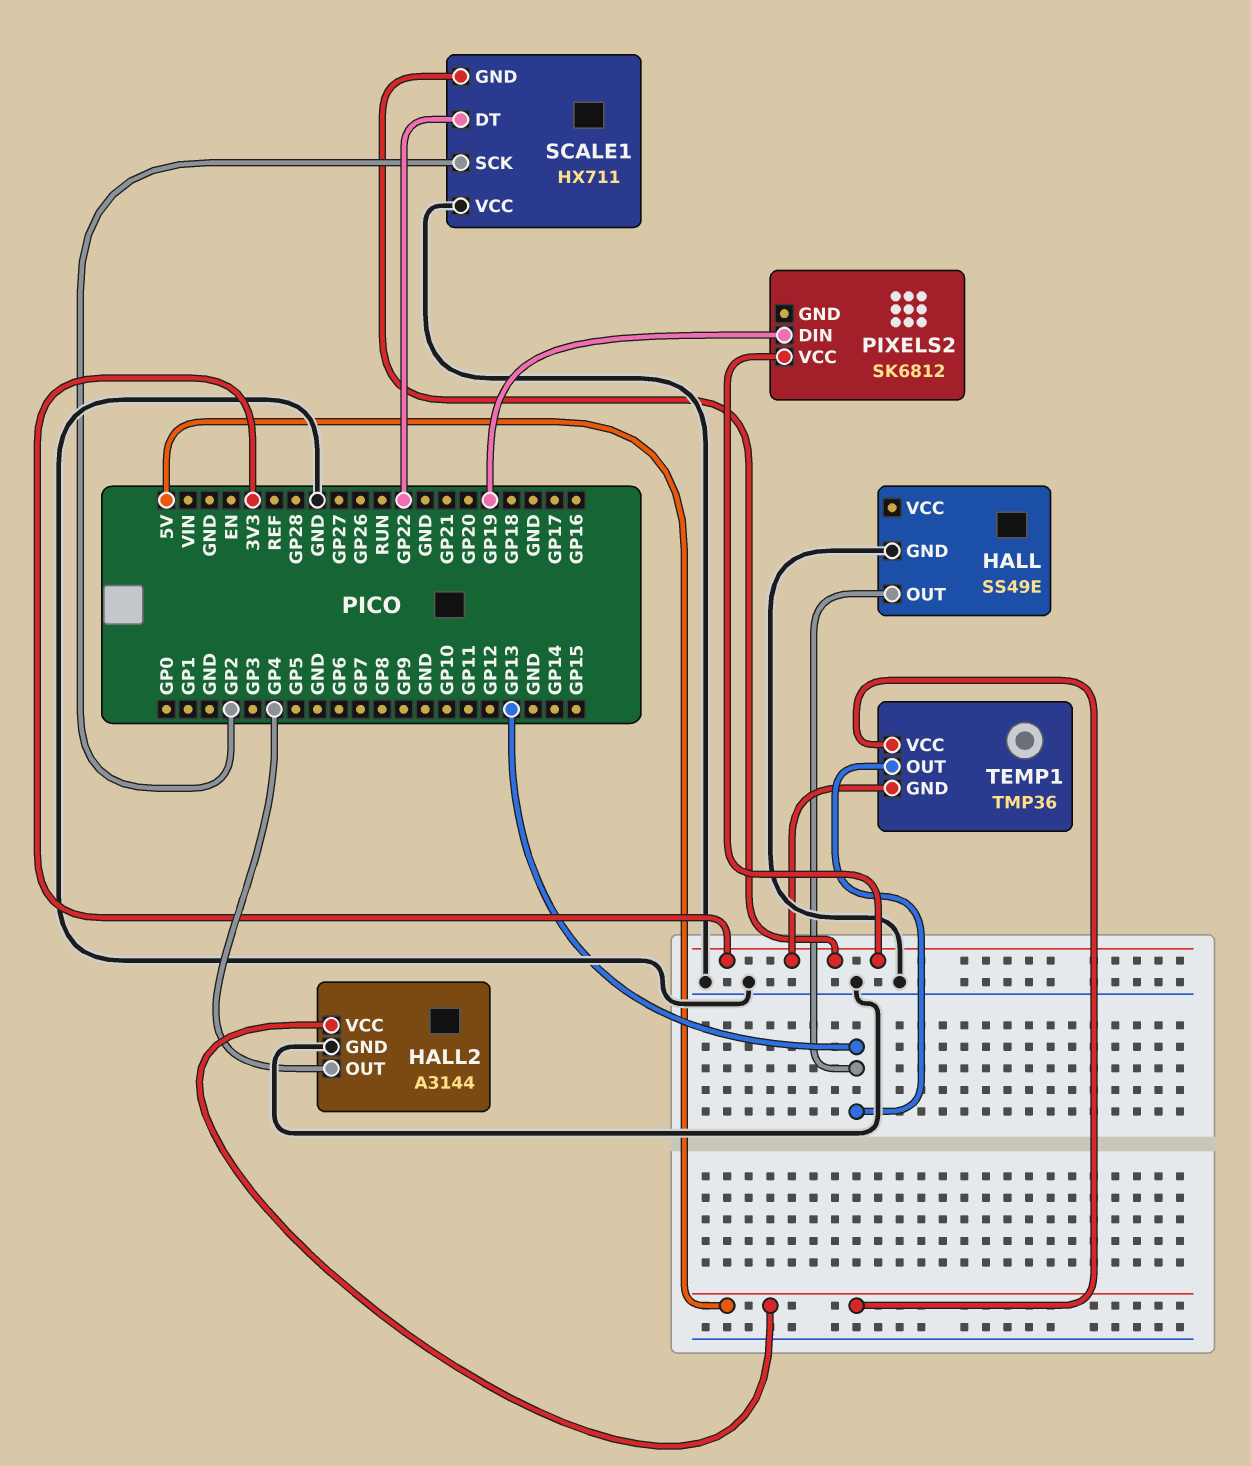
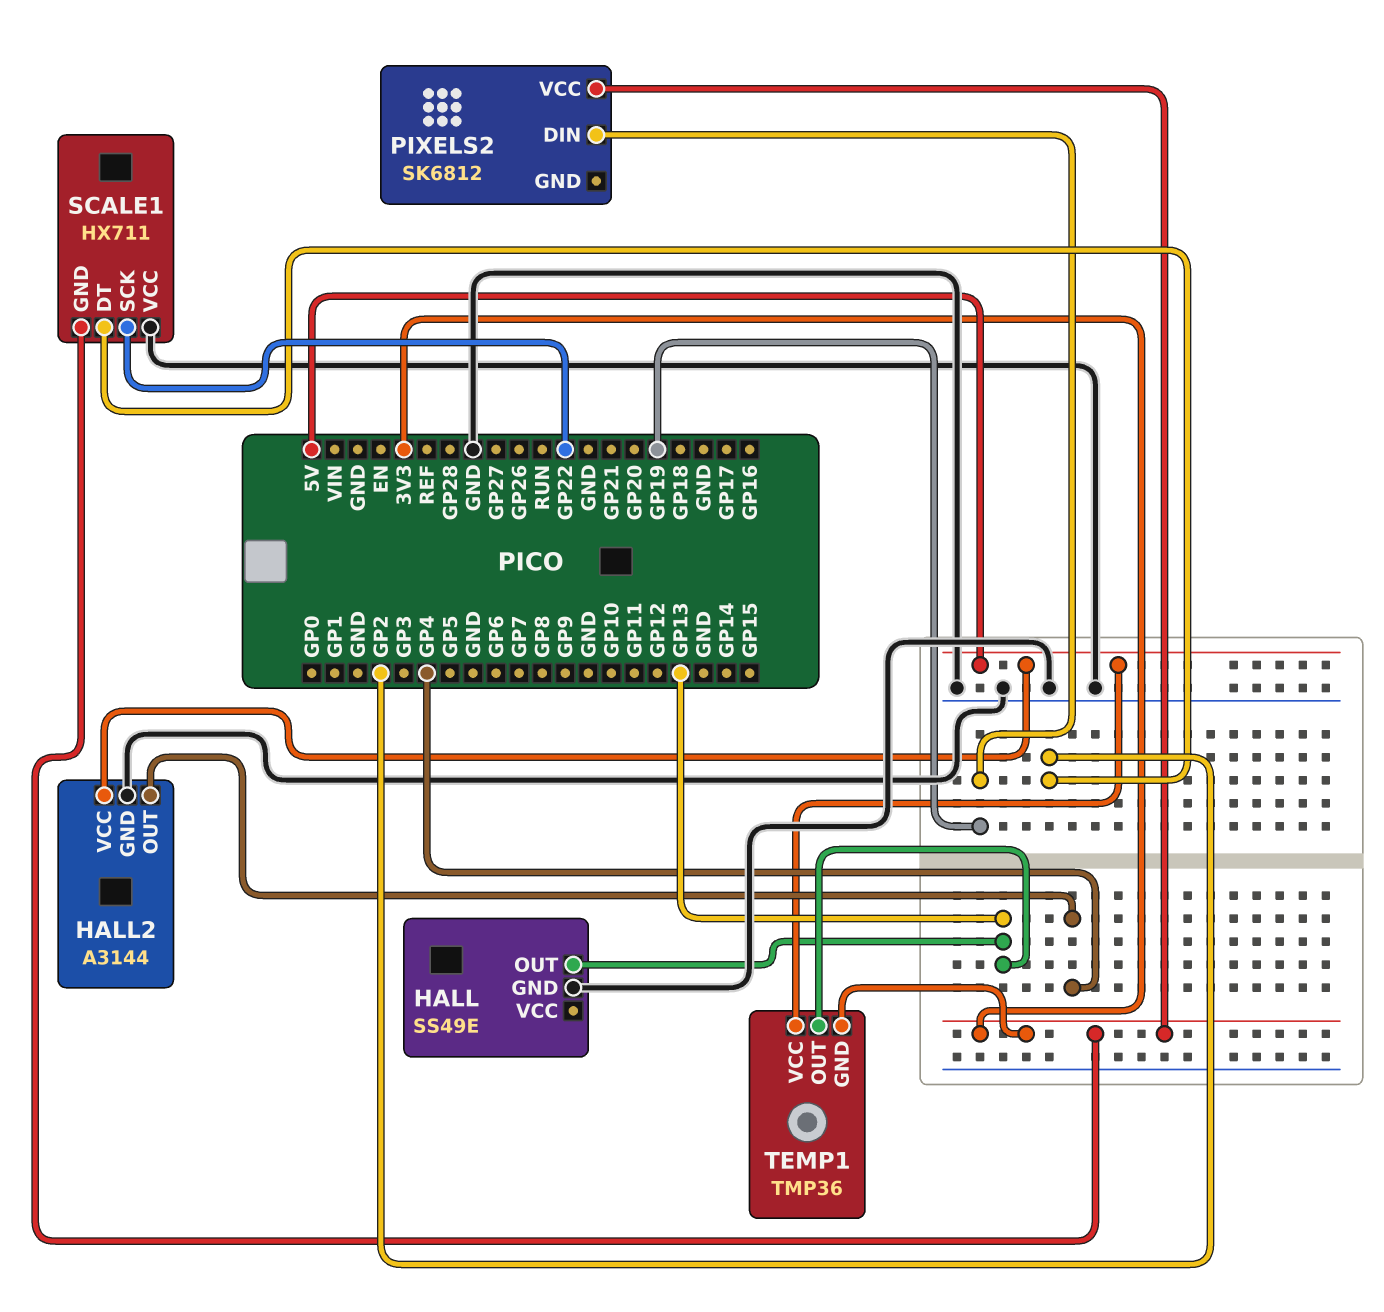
SCALE1 pin DT: GP22 -> GP2
SCALE1 pin SCK: GP2 -> GP22

